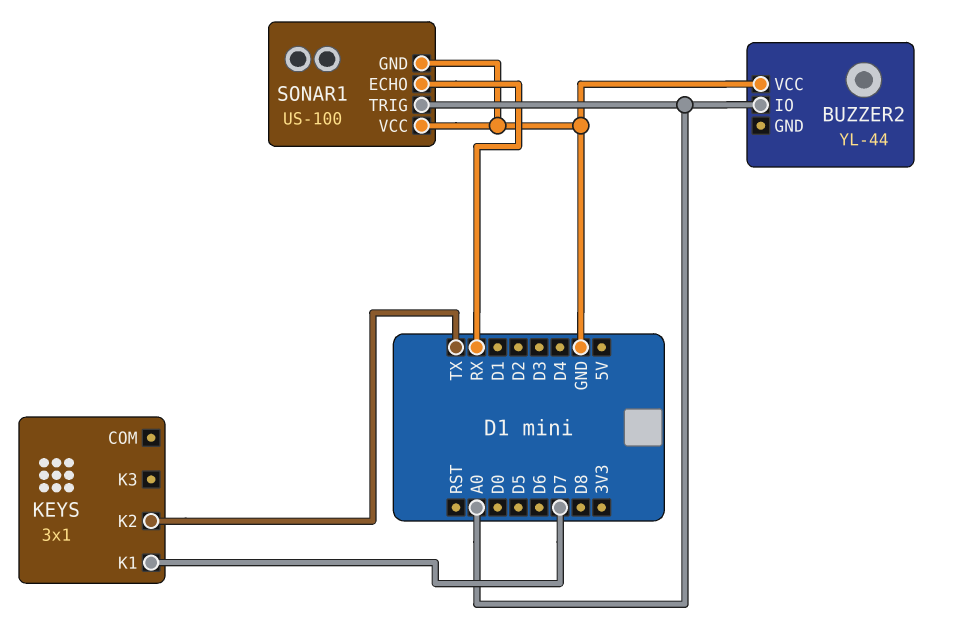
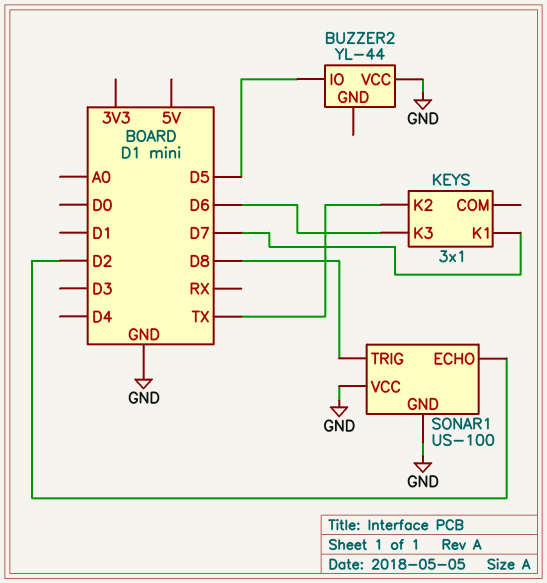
BUZZER2 pin IO: A0 -> D5
KEYS pin K3: none -> D6
SONAR1 pin ECHO: RX -> D2
SONAR1 pin TRIG: A0 -> D8

